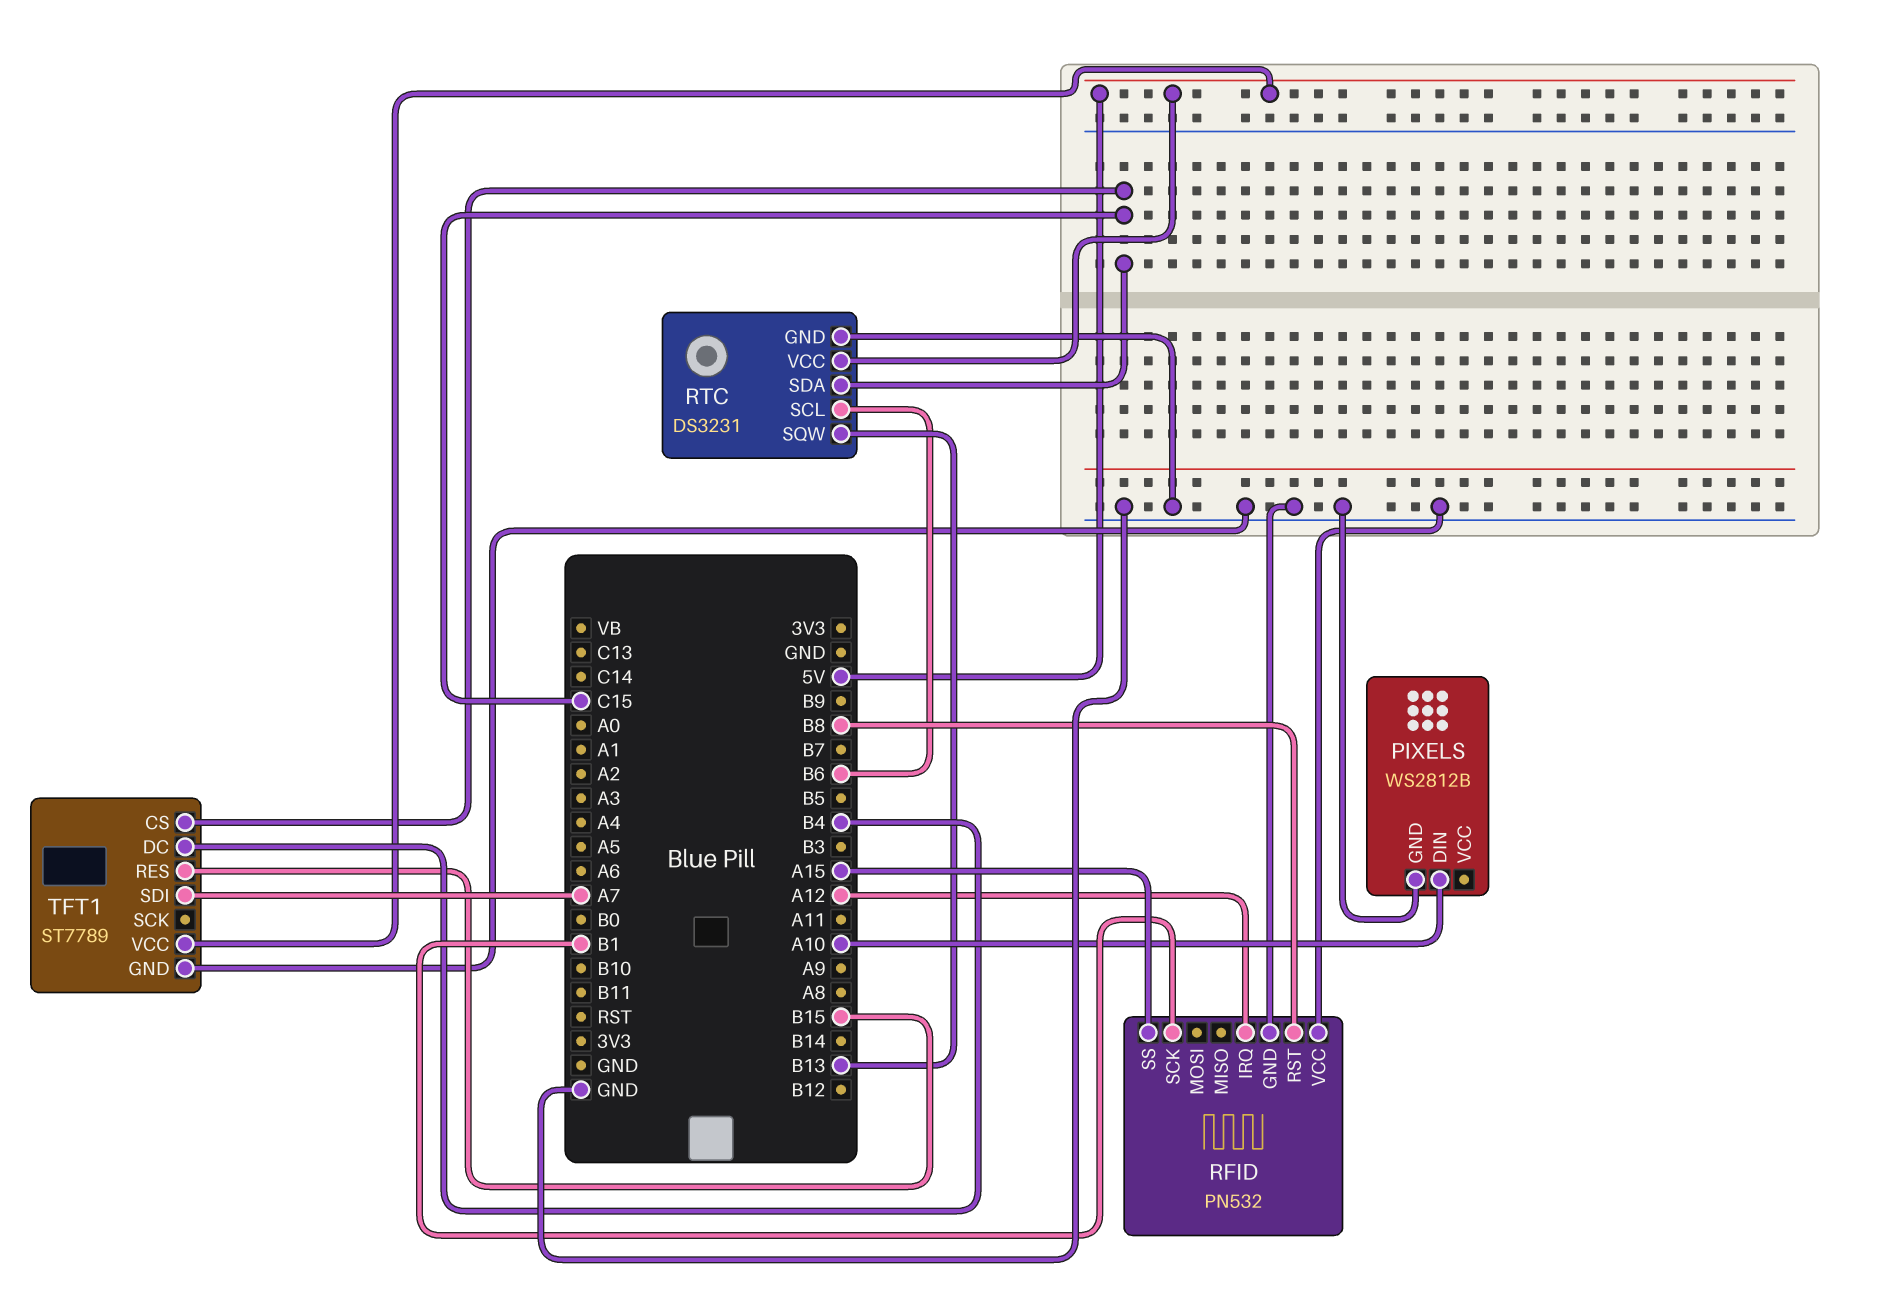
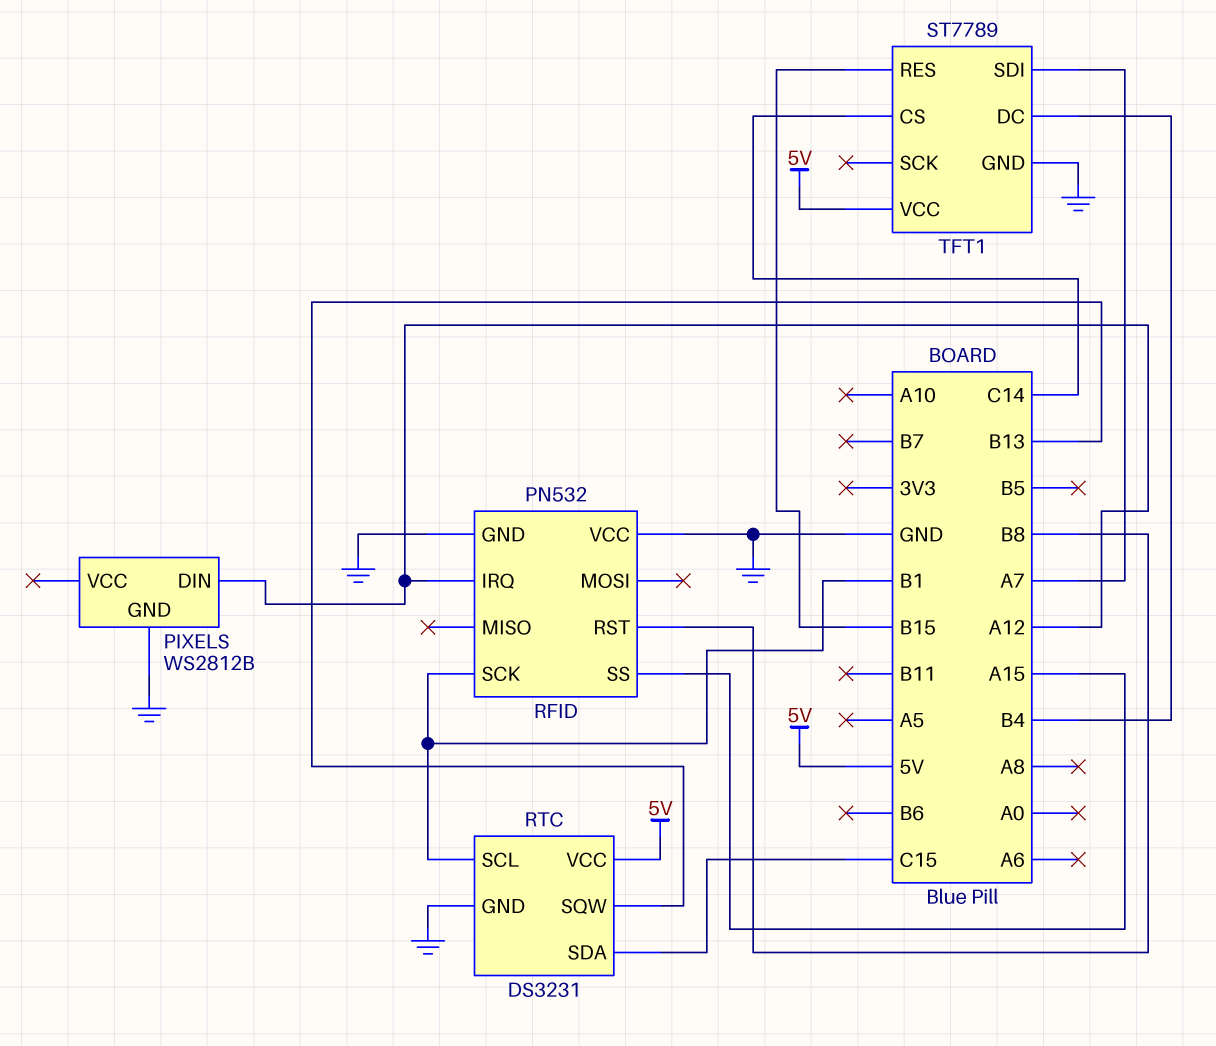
PIXELS pin DIN: A10 -> A12
RTC pin SCL: B6 -> B1
TFT1 pin CS: C15 -> C14

